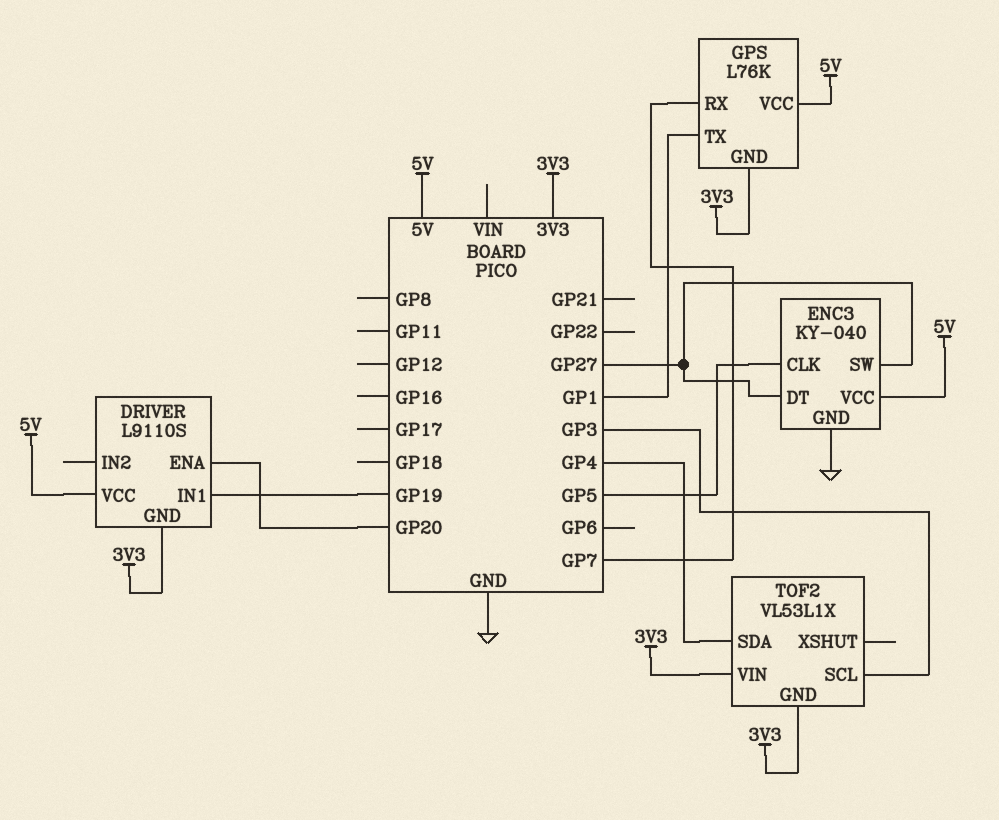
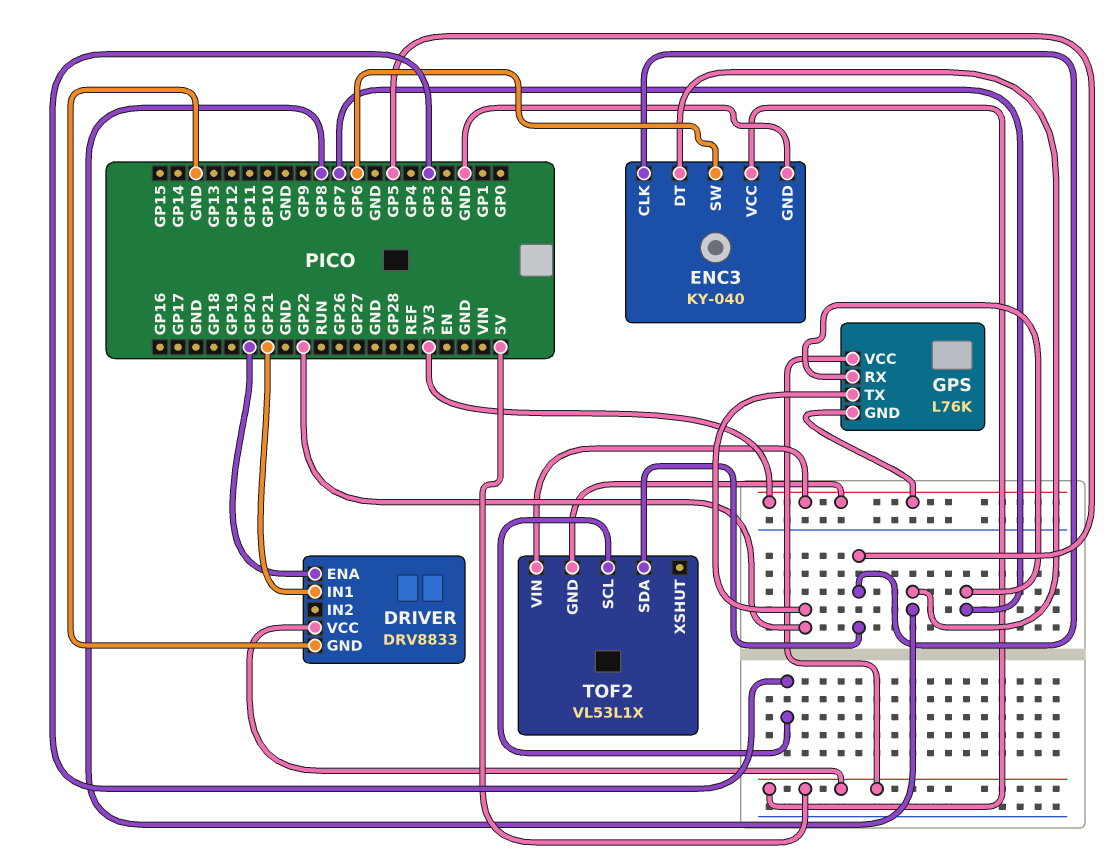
DRIVER: L9110S -> DRV8833
DRIVER pin GND: 3V3 -> GND
DRIVER pin IN1: GP19 -> GP21
ENC3 pin DT: GP27 -> GP8
ENC3 pin SW: GP27 -> GP6
GPS pin TX: GP1 -> GP22
TOF2 pin SDA: GP4 -> GP5

